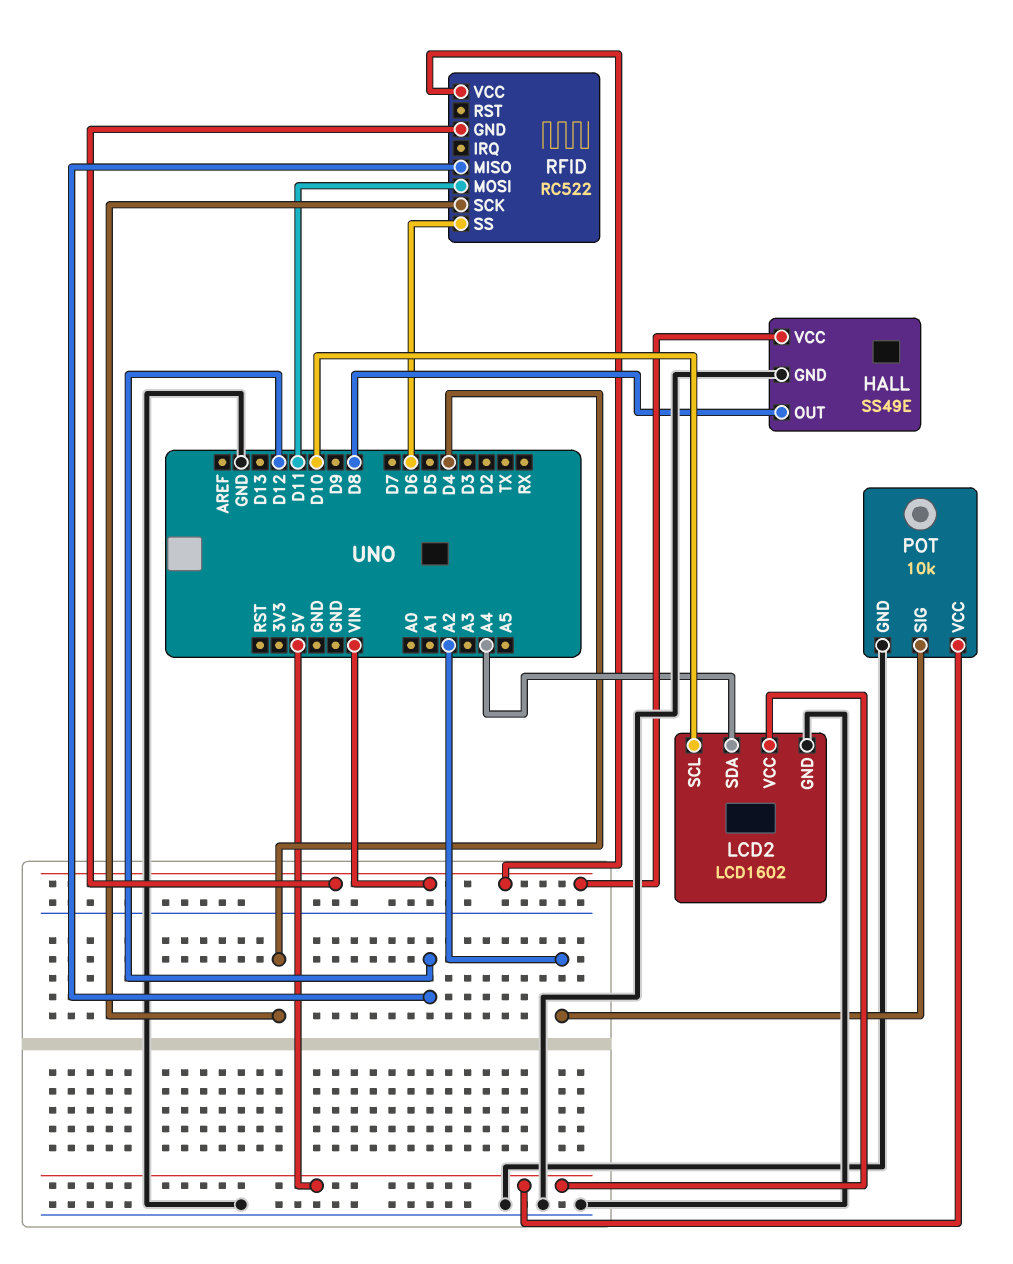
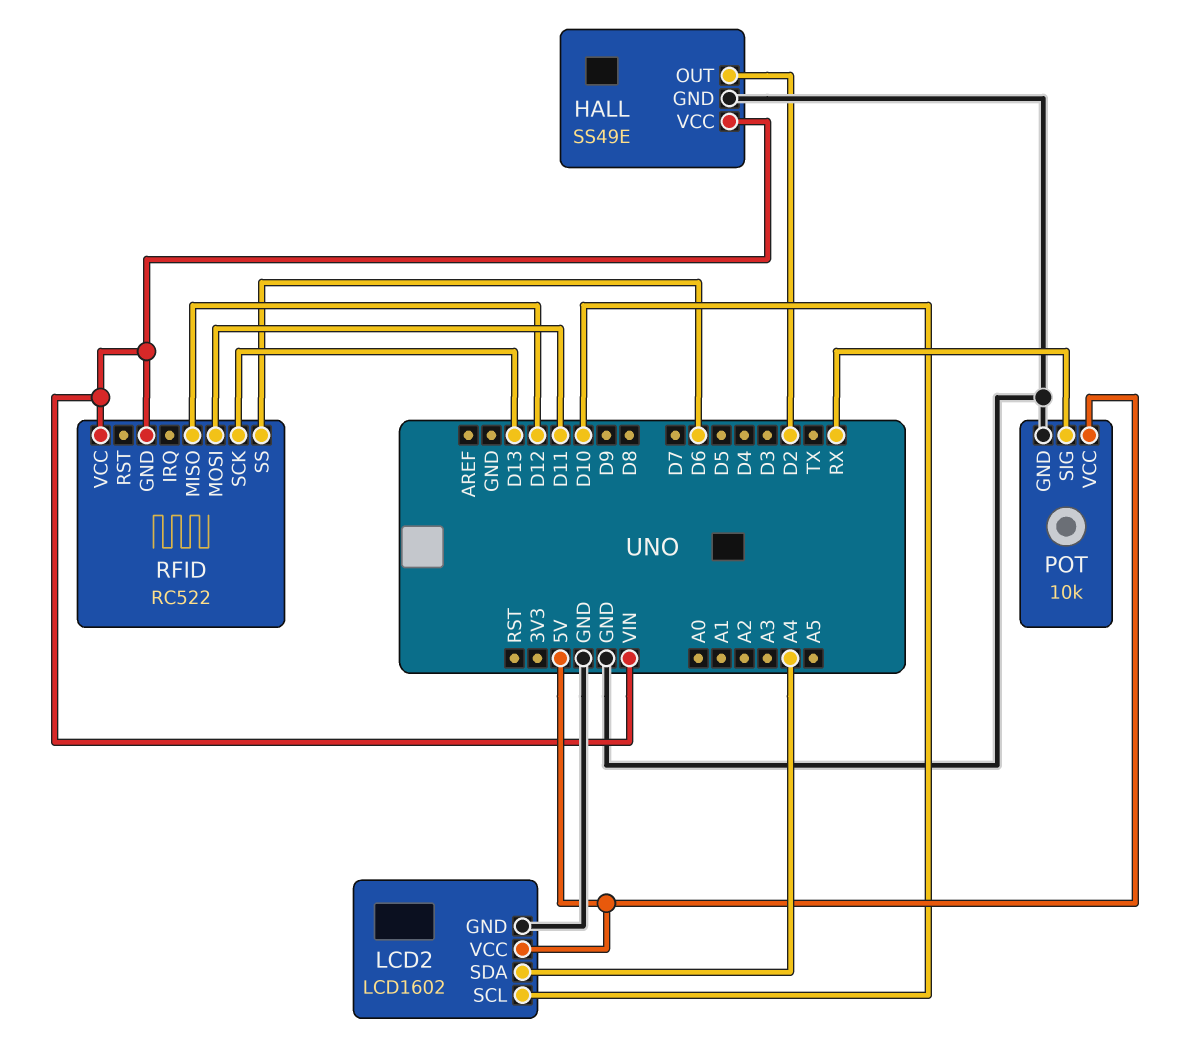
HALL pin OUT: D8 -> D2
POT pin SIG: A2 -> RX
RFID pin SCK: D4 -> D13

